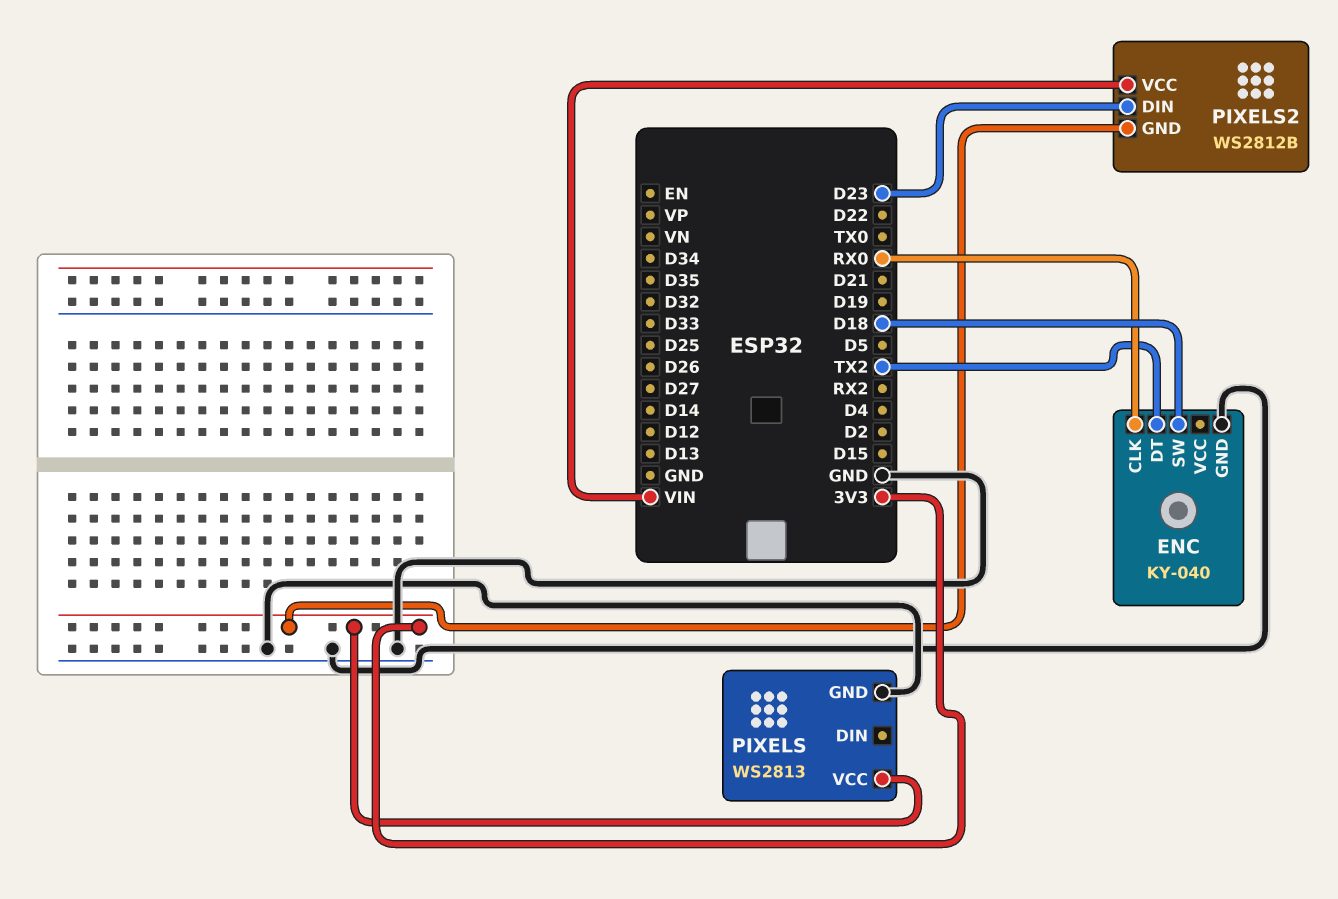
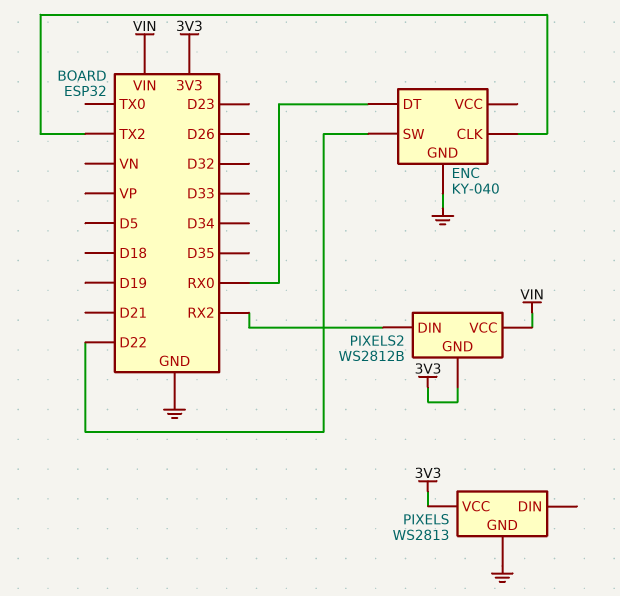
ENC pin CLK: RX0 -> TX2
ENC pin DT: TX2 -> RX0
ENC pin SW: D18 -> D22
PIXELS2 pin DIN: D23 -> RX2

